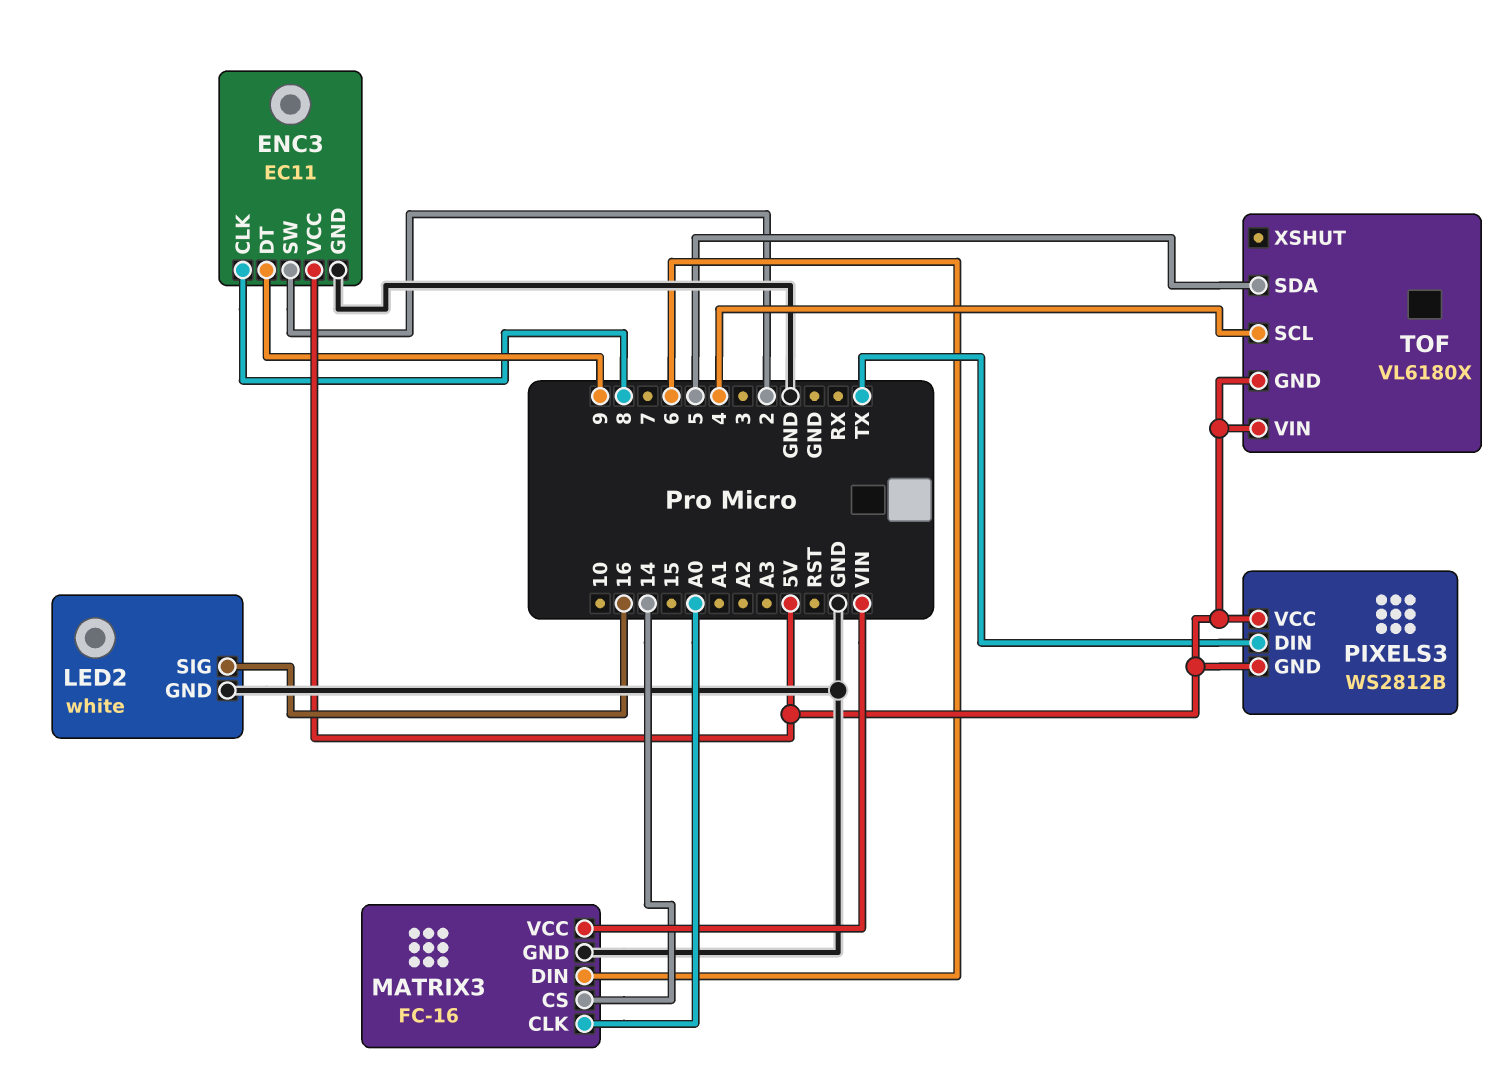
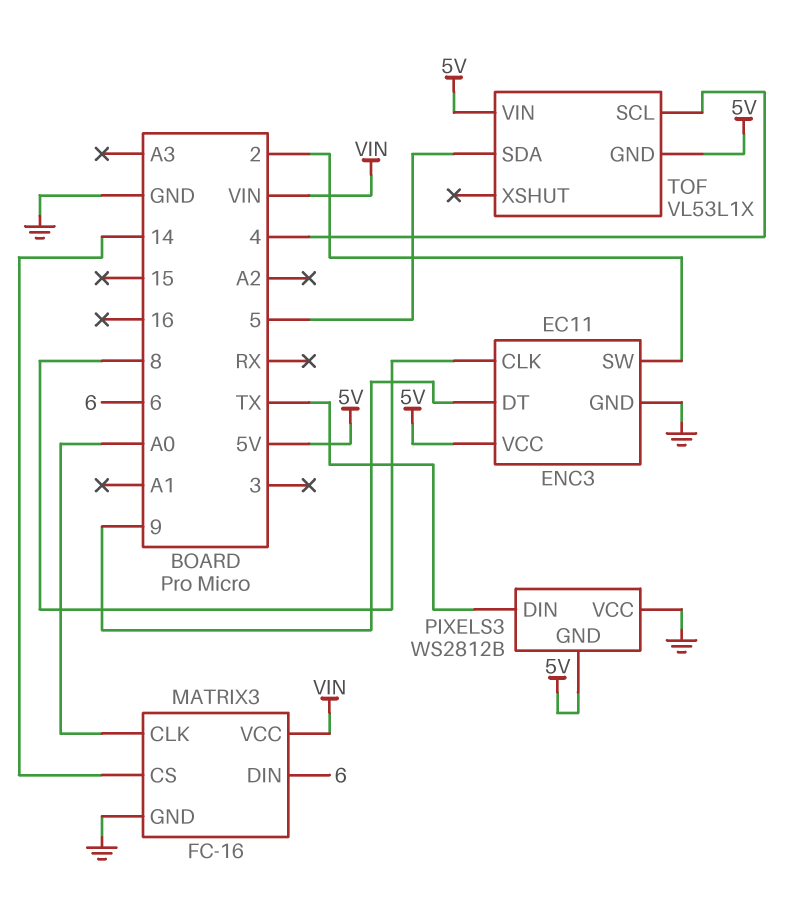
LED2: white -> none
LED2 pin GND: GND -> none
LED2 pin SIG: 16 -> none
PIXELS3 pin VCC: 5V -> GND
TOF: VL6180X -> VL53L1X

